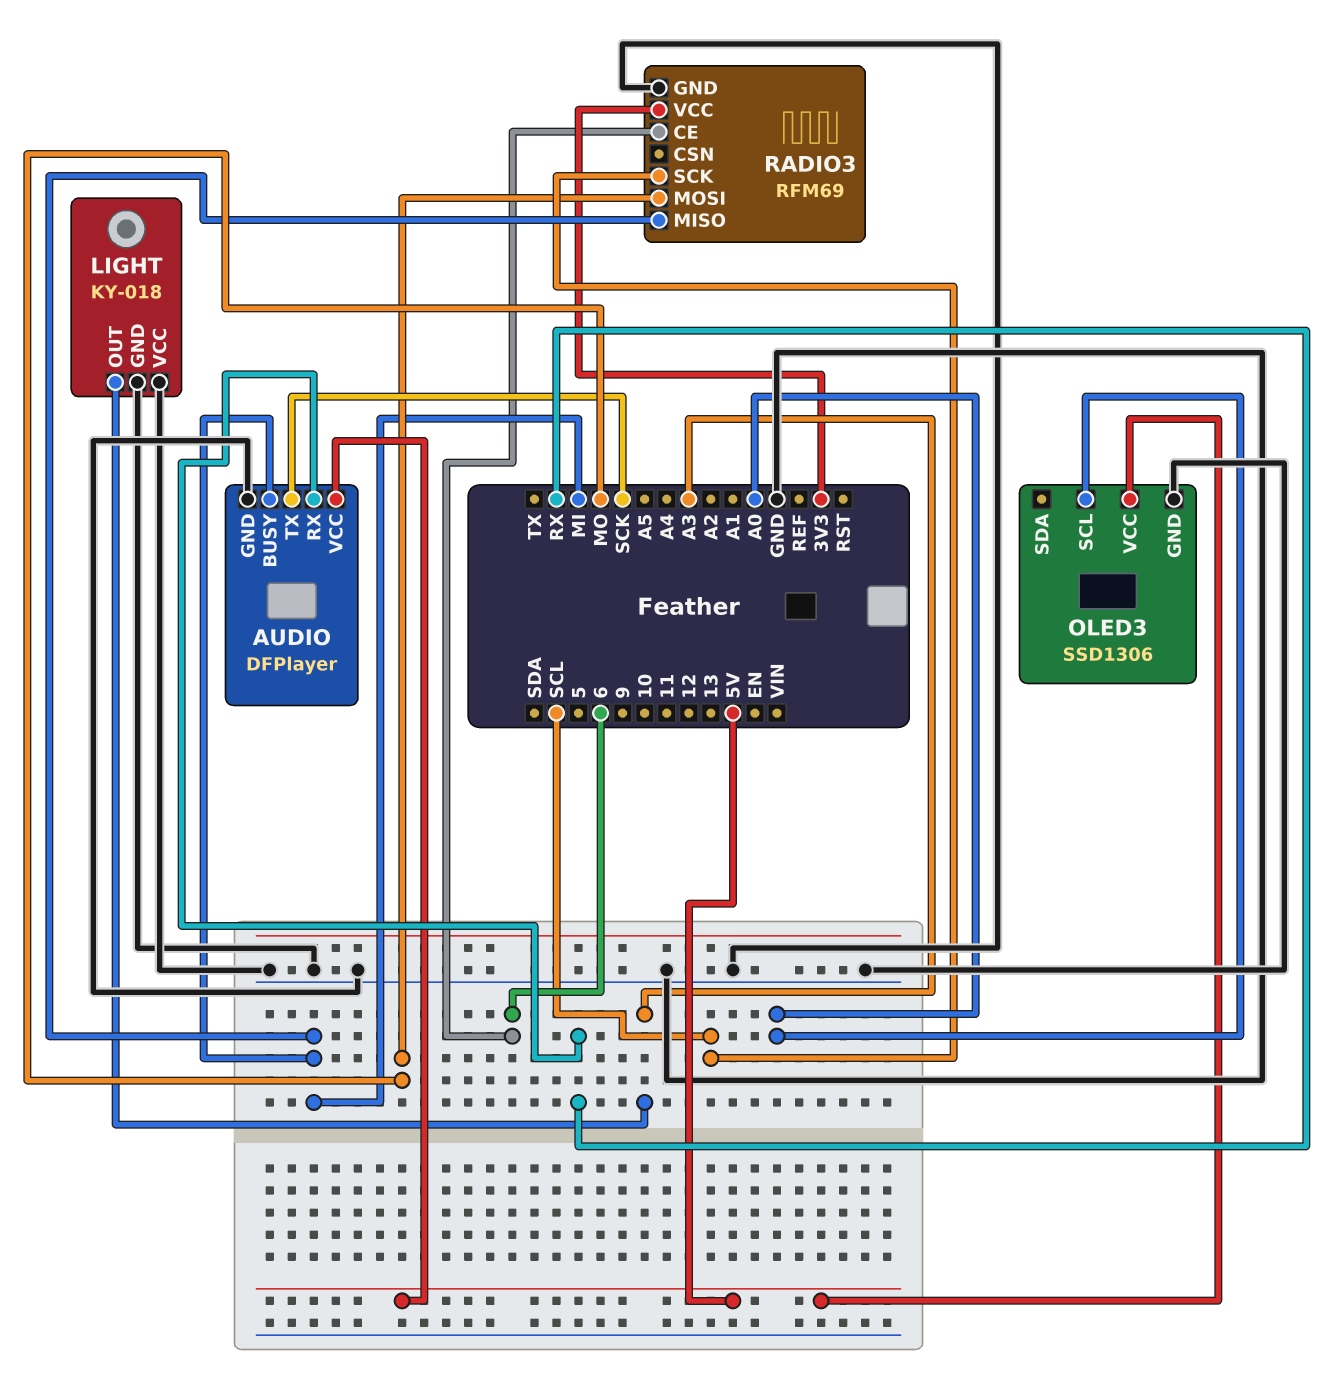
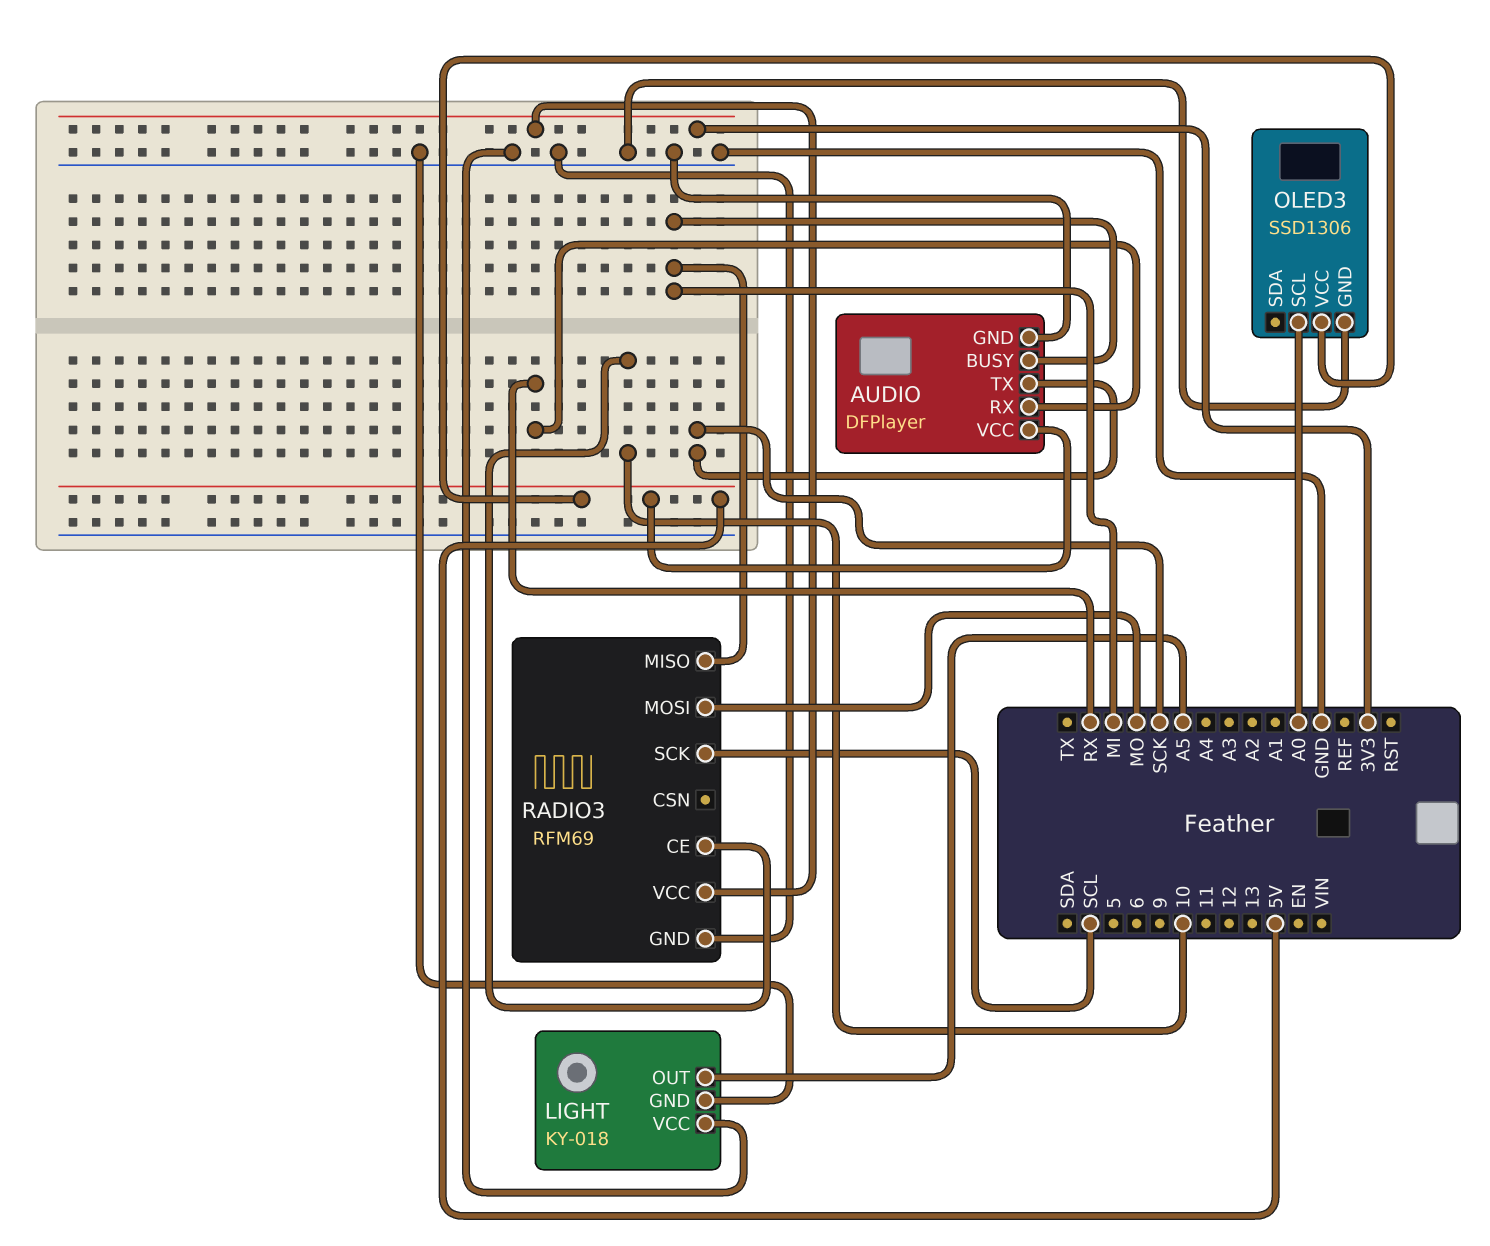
LIGHT pin OUT: A3 -> A5
RADIO3 pin CE: 6 -> 10

